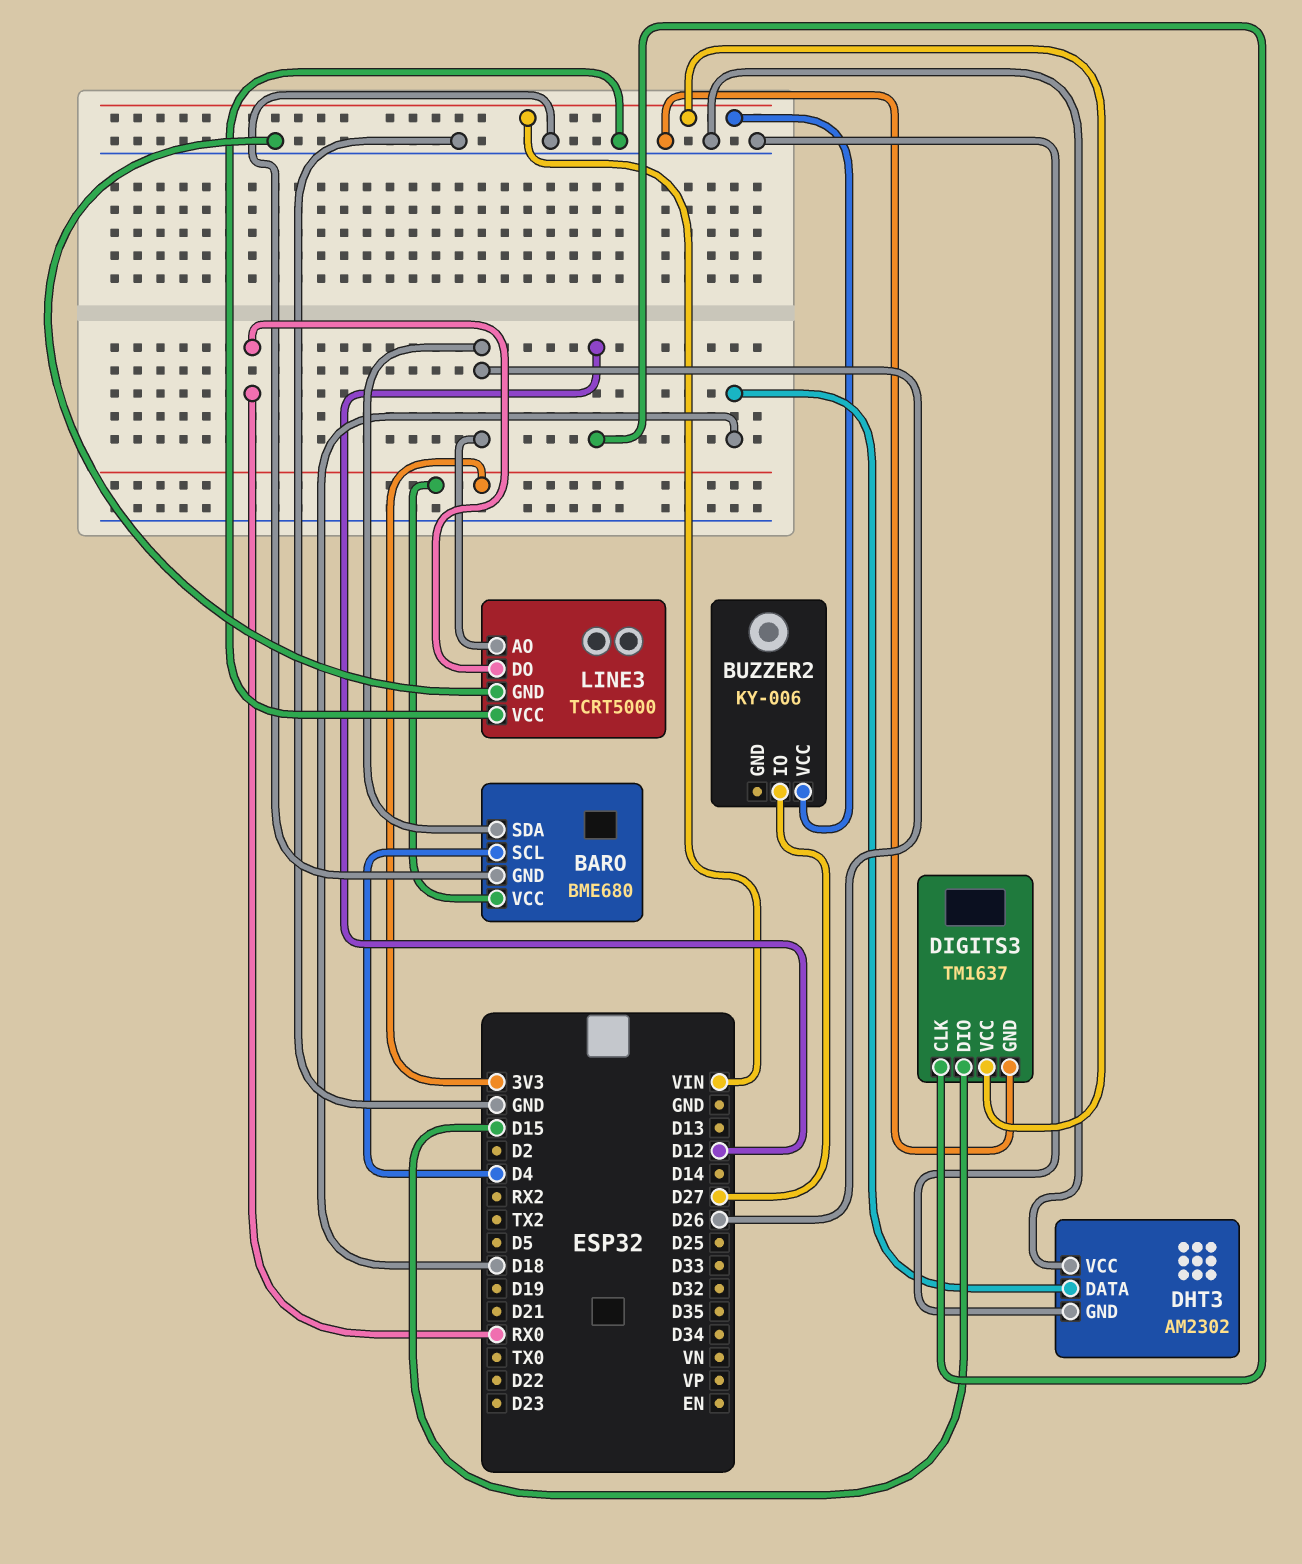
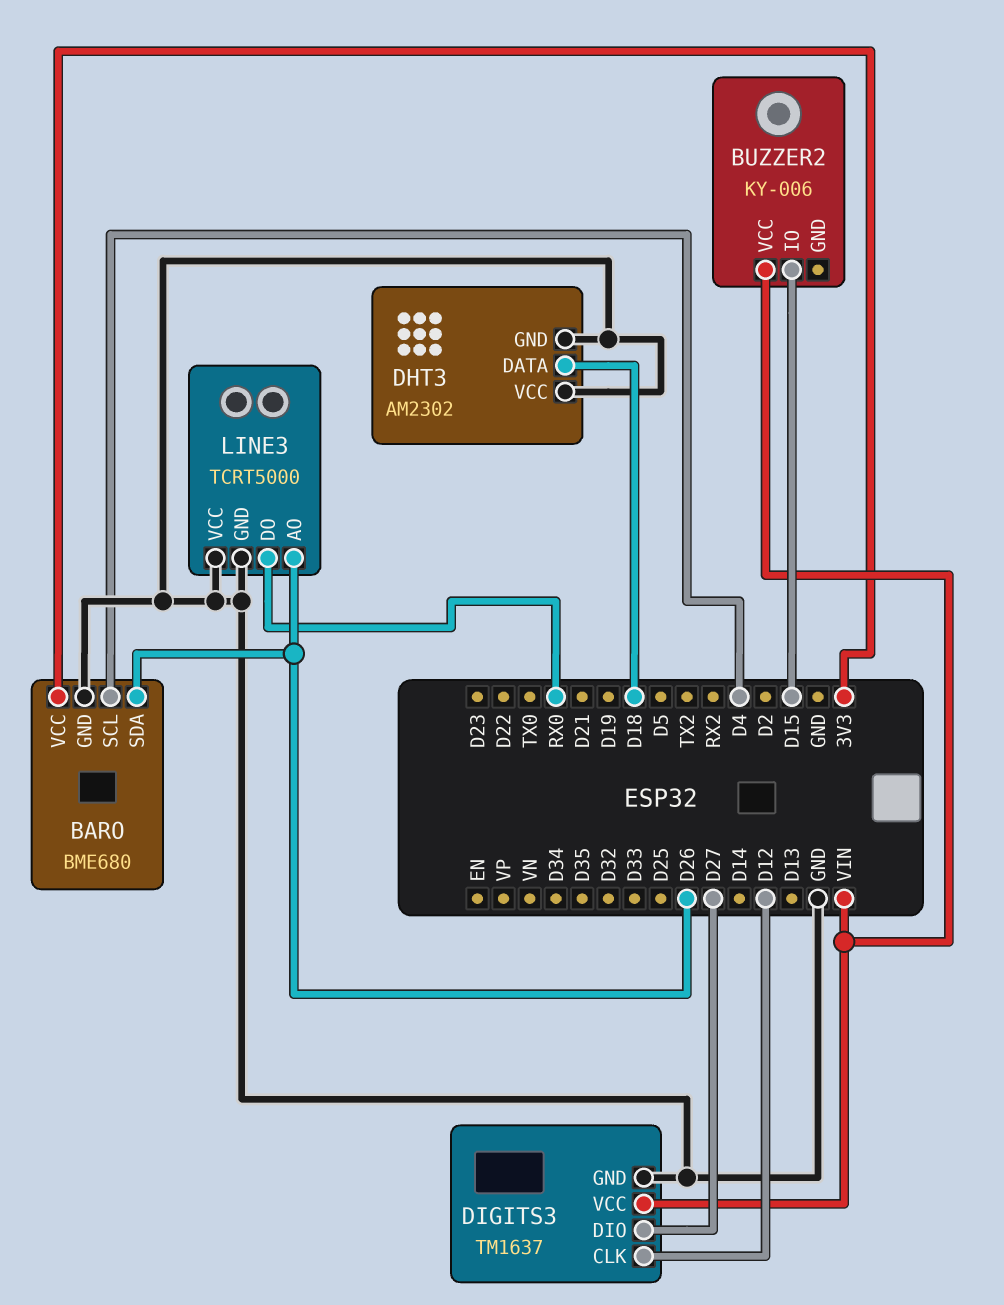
BUZZER2 pin IO: D27 -> D15
DIGITS3 pin DIO: D15 -> D27

